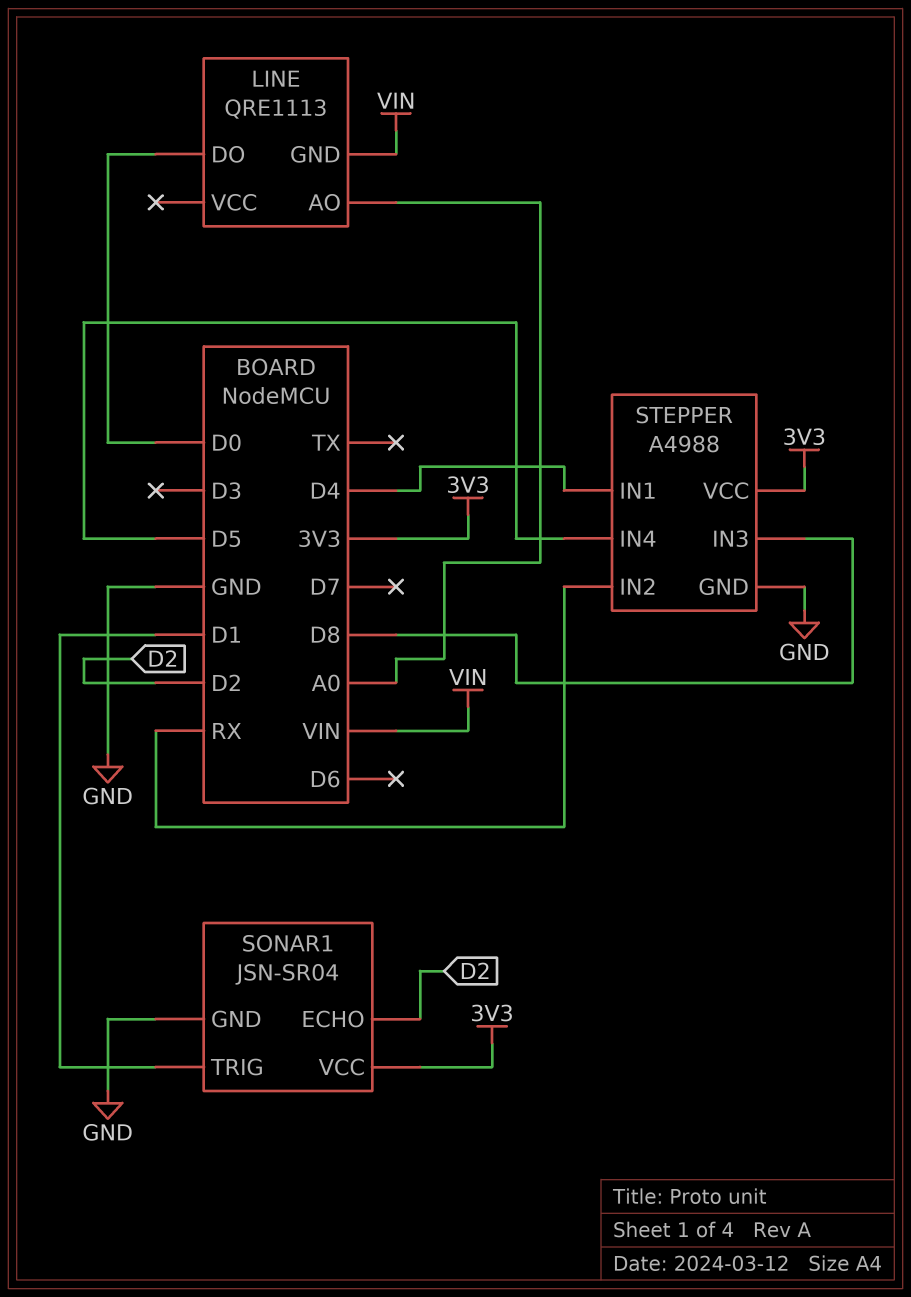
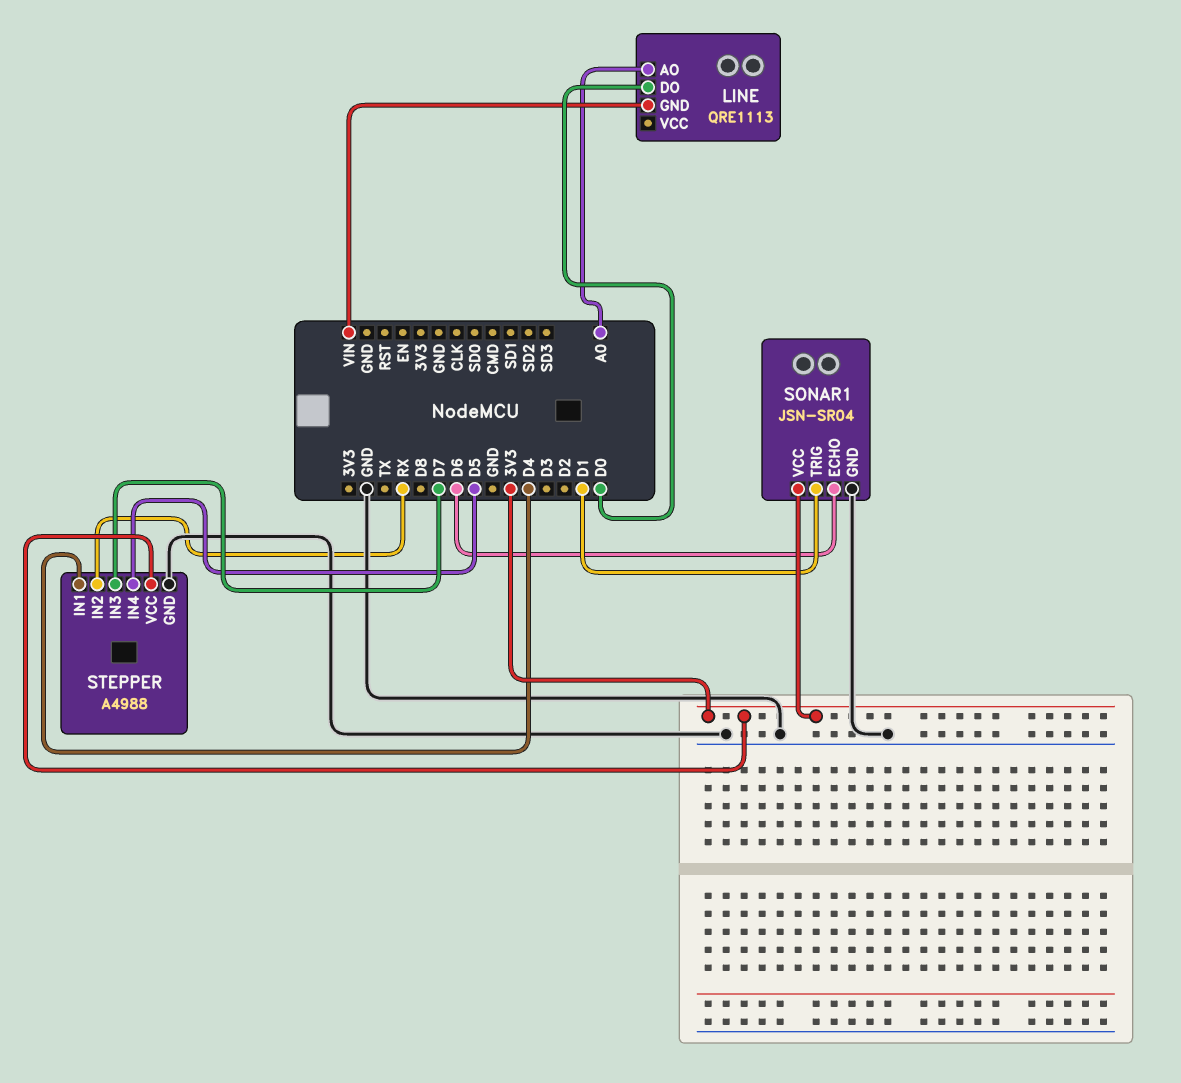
SONAR1 pin ECHO: D2 -> D6
STEPPER pin IN3: D8 -> D7

